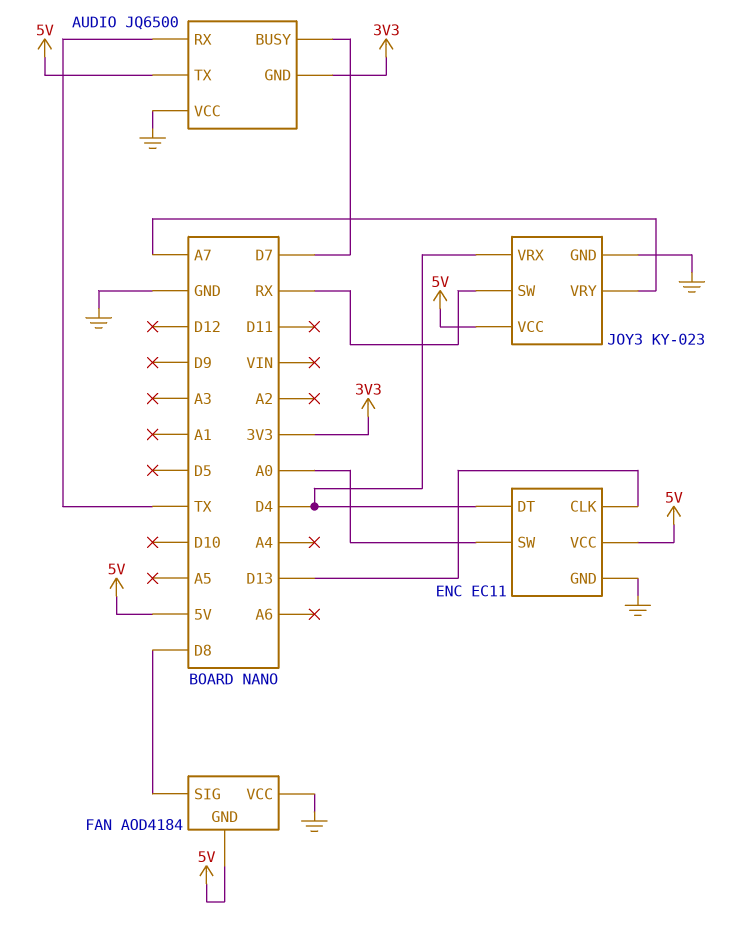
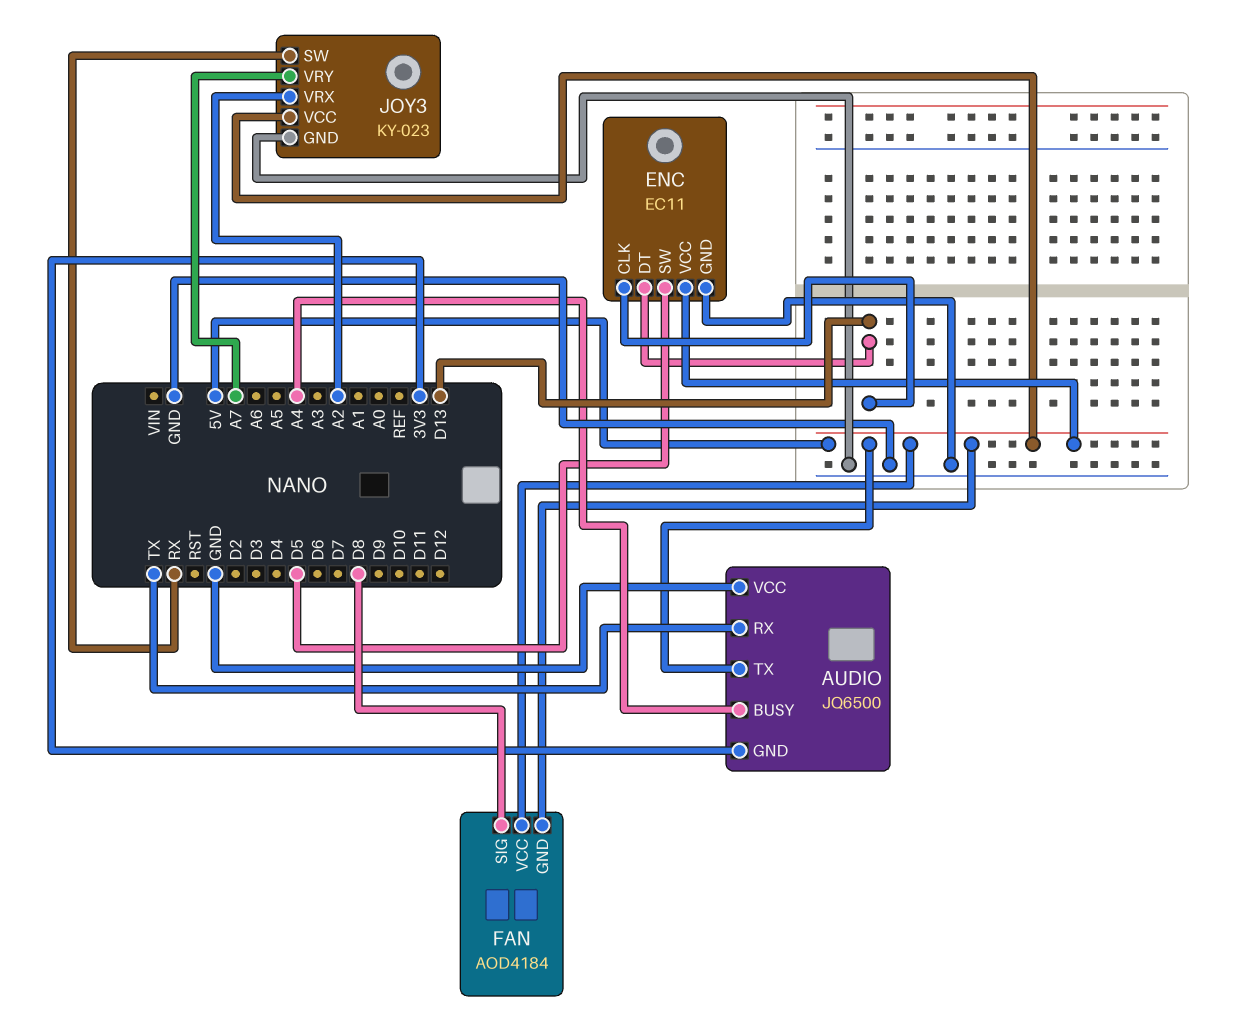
AUDIO pin BUSY: D7 -> A4
ENC pin DT: D4 -> D13
ENC pin SW: A0 -> D5
FAN pin VCC: GND -> 5V
JOY3 pin VRX: D4 -> A2

